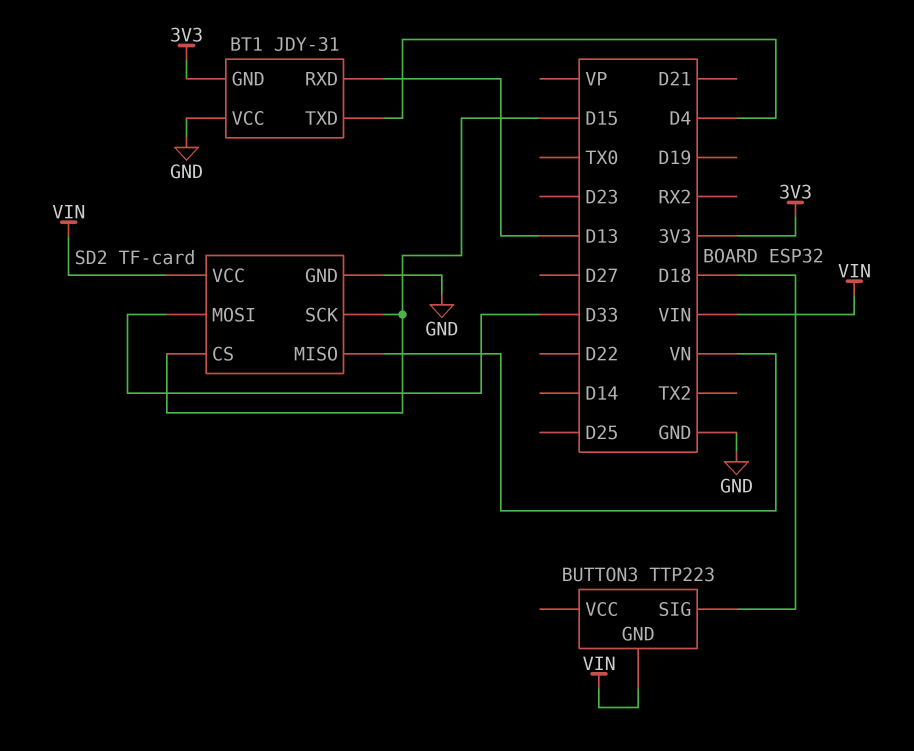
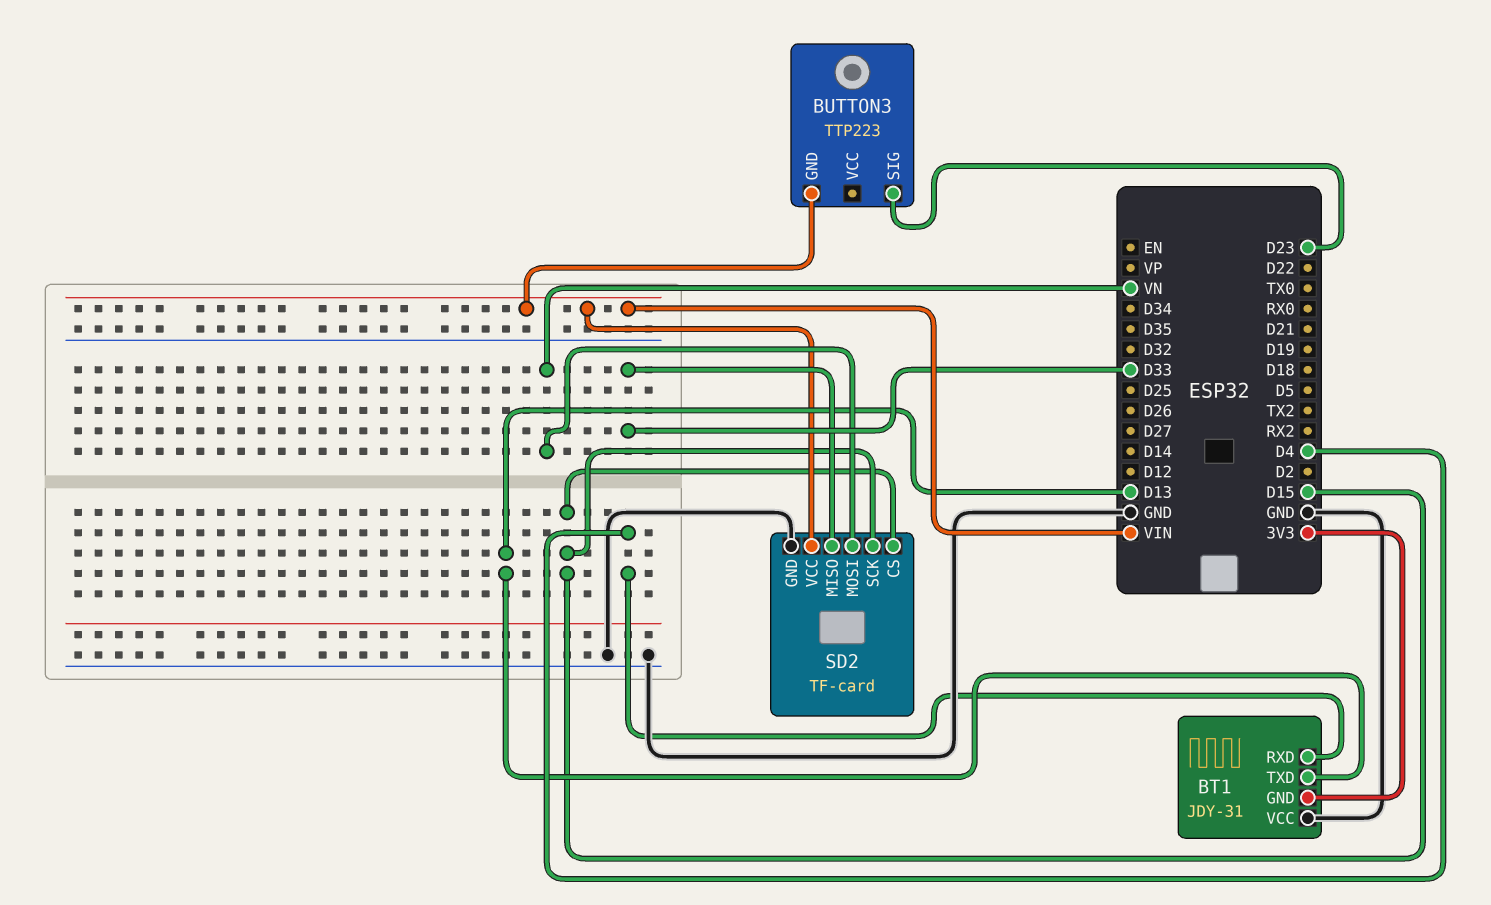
BT1 pin RXD: D13 -> D4
BT1 pin TXD: D4 -> D13
BUTTON3 pin SIG: D18 -> D23
SD2 pin MISO: VN -> D33
SD2 pin MOSI: D33 -> VN

